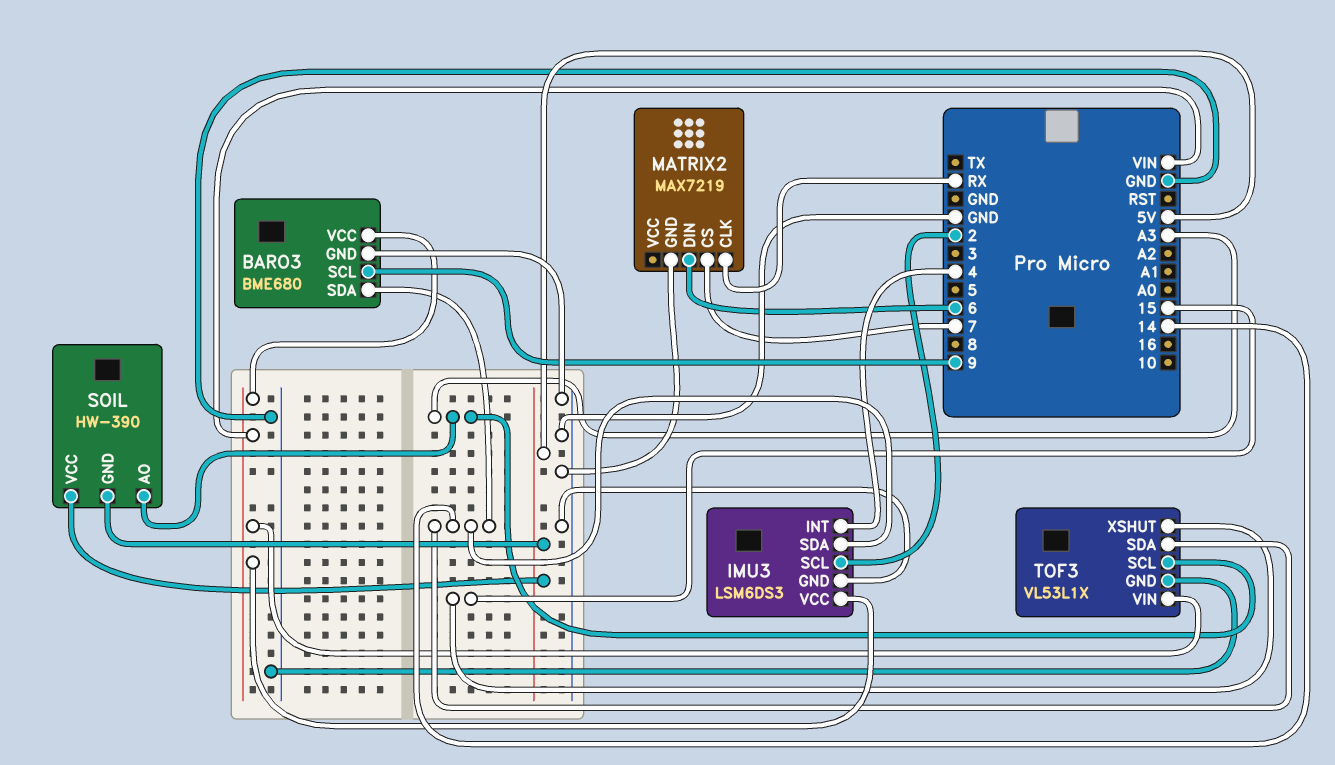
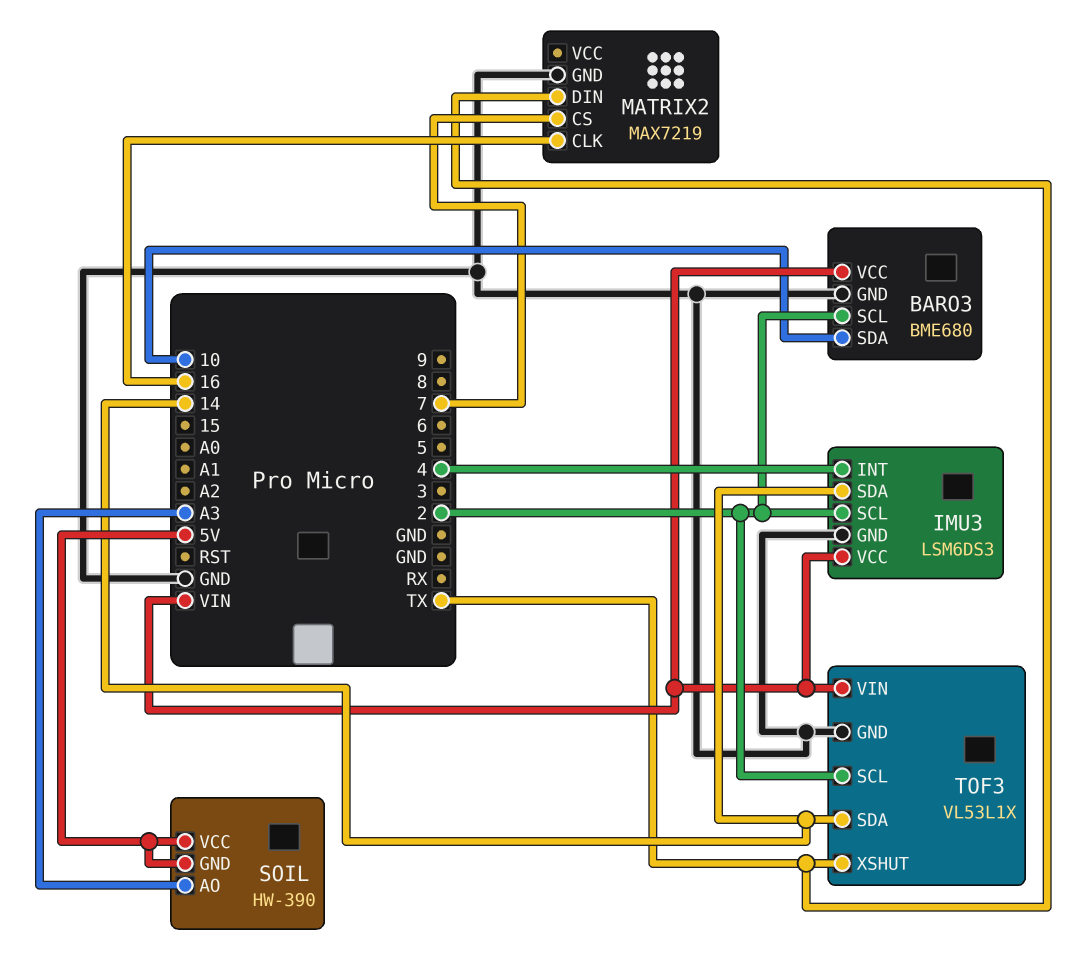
BARO3 pin SCL: 9 -> 2
BARO3 pin SDA: 14 -> 10
MATRIX2 pin CLK: RX -> 16
MATRIX2 pin DIN: 6 -> TX
TOF3 pin SCL: A3 -> 2
TOF3 pin XSHUT: 15 -> TX

